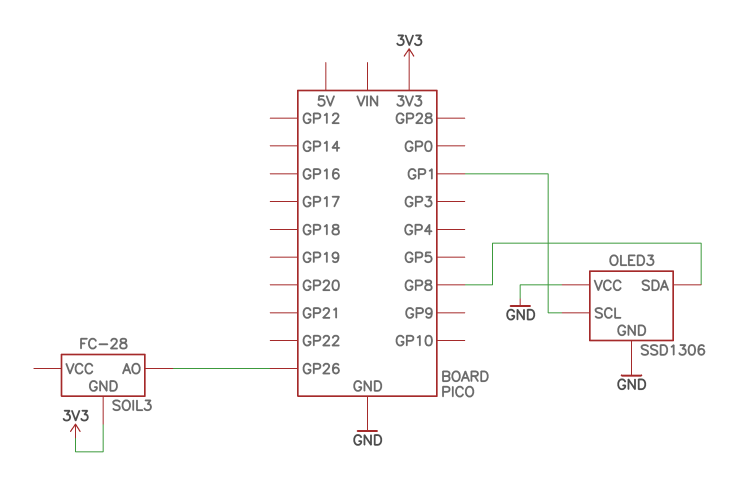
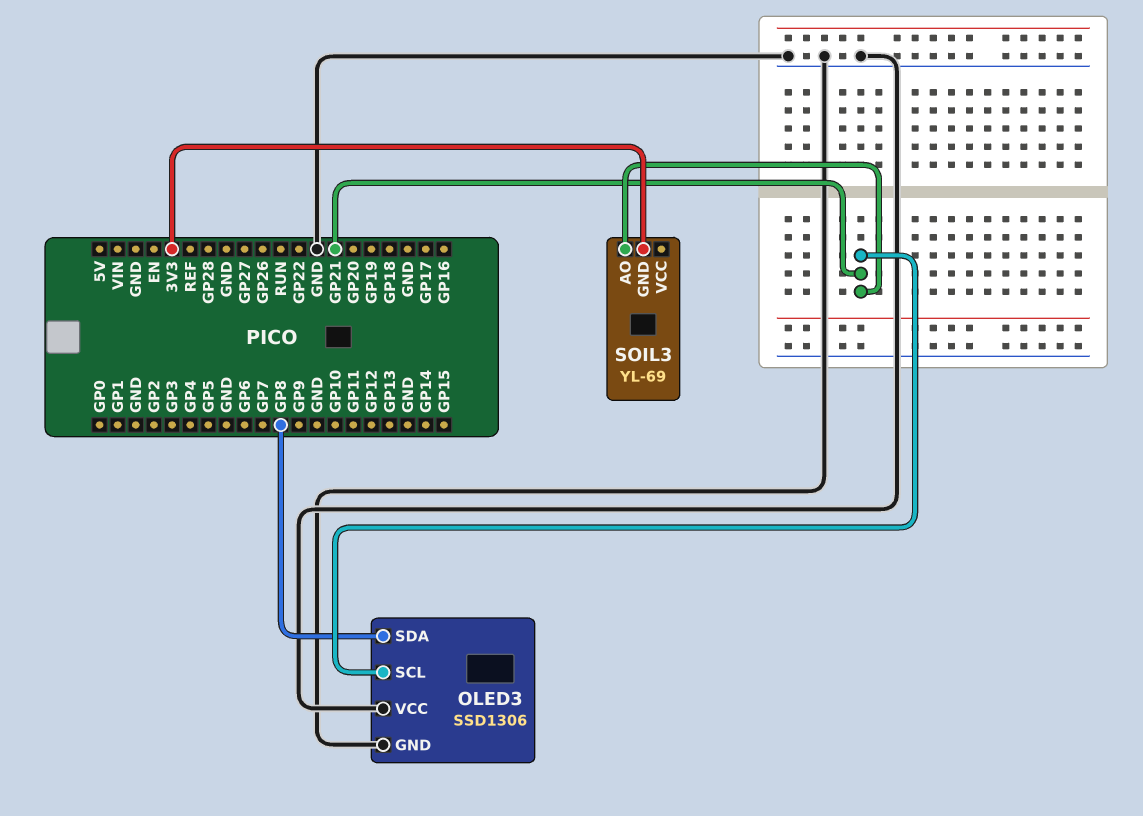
OLED3 pin SCL: GP1 -> GP21
SOIL3: FC-28 -> YL-69
SOIL3 pin AO: GP26 -> GP21

